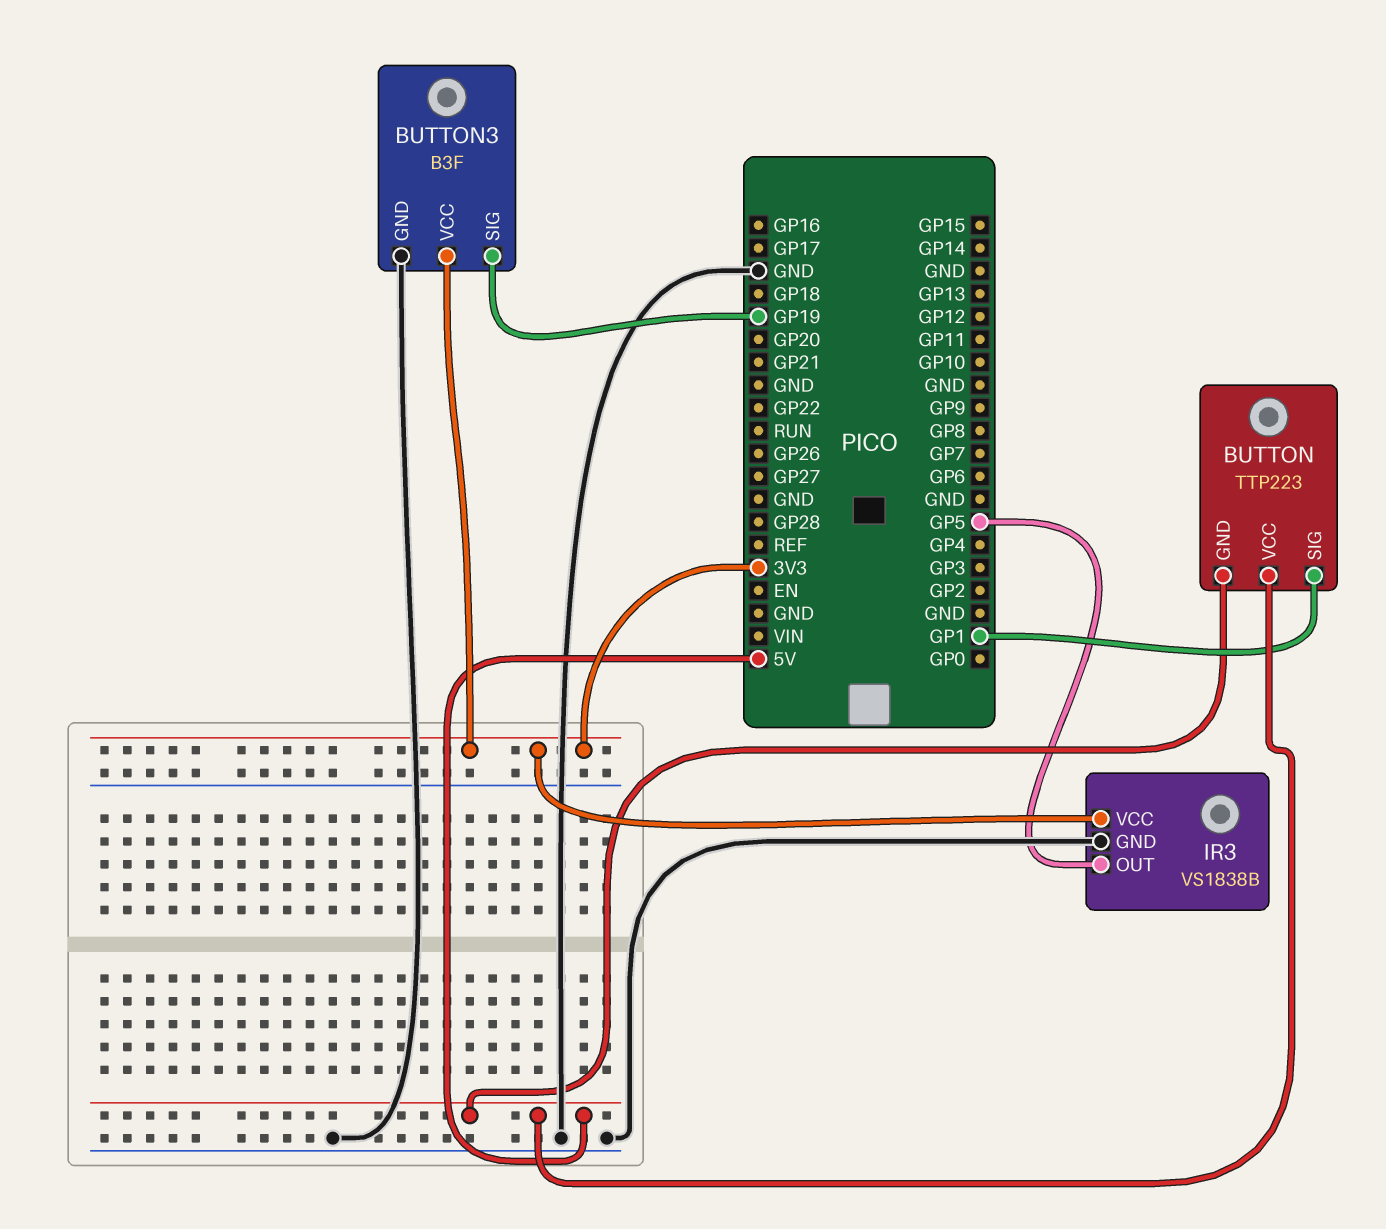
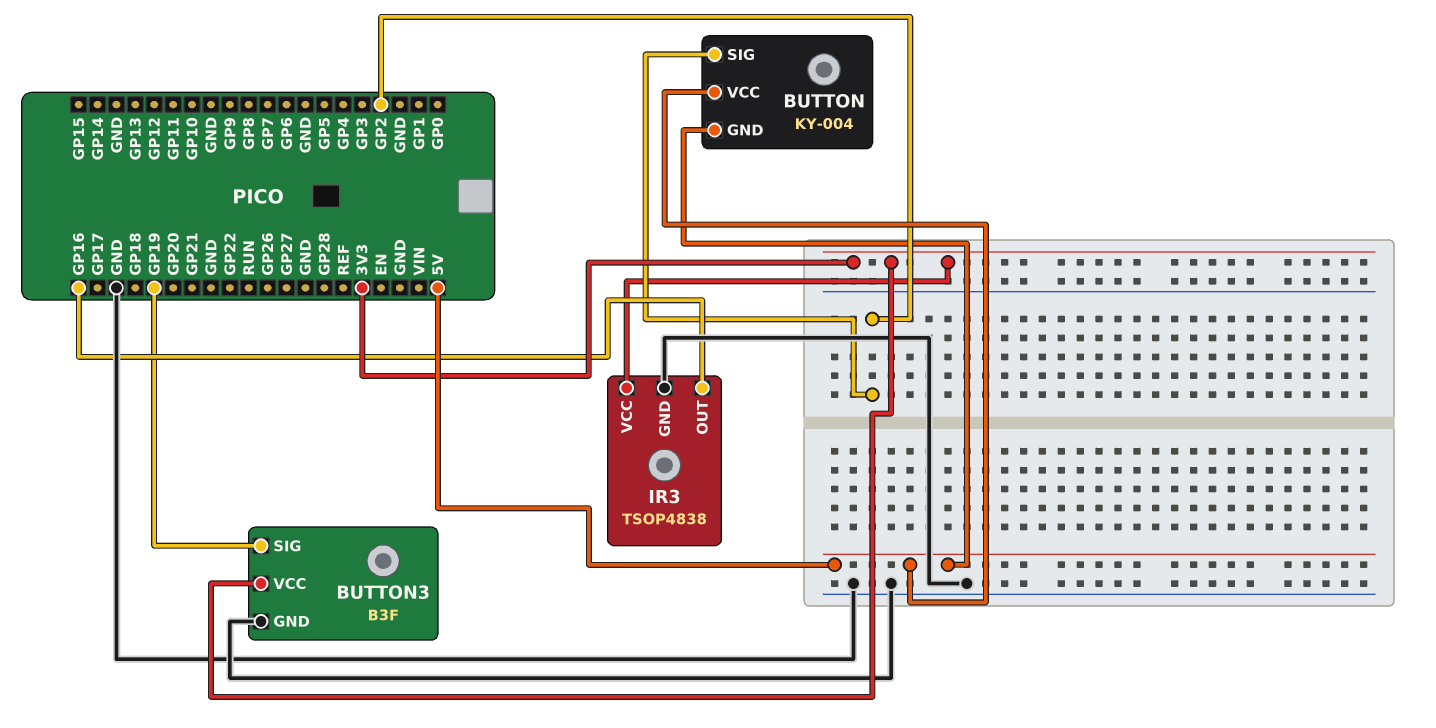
BUTTON: TTP223 -> KY-004
BUTTON pin SIG: GP1 -> GP2
IR3: VS1838B -> TSOP4838
IR3 pin OUT: GP5 -> GP16

